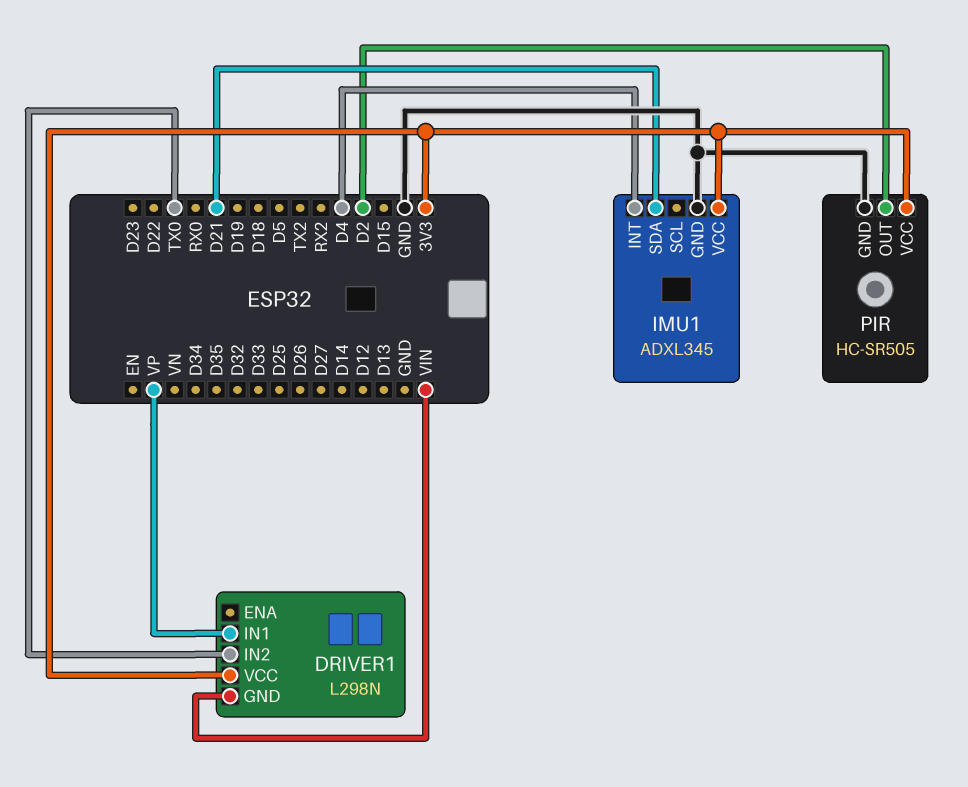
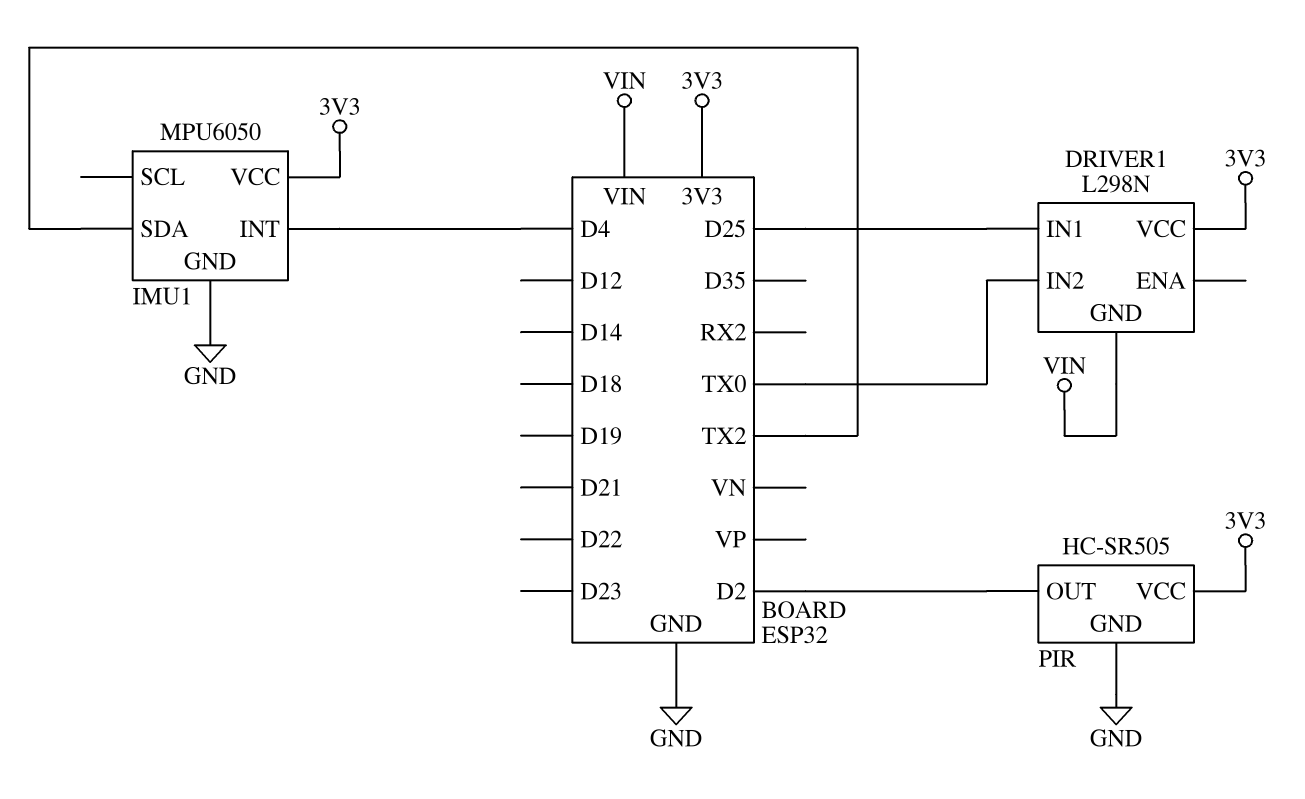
DRIVER1 pin IN1: VP -> D25
IMU1: ADXL345 -> MPU6050
IMU1 pin SDA: D21 -> TX2

